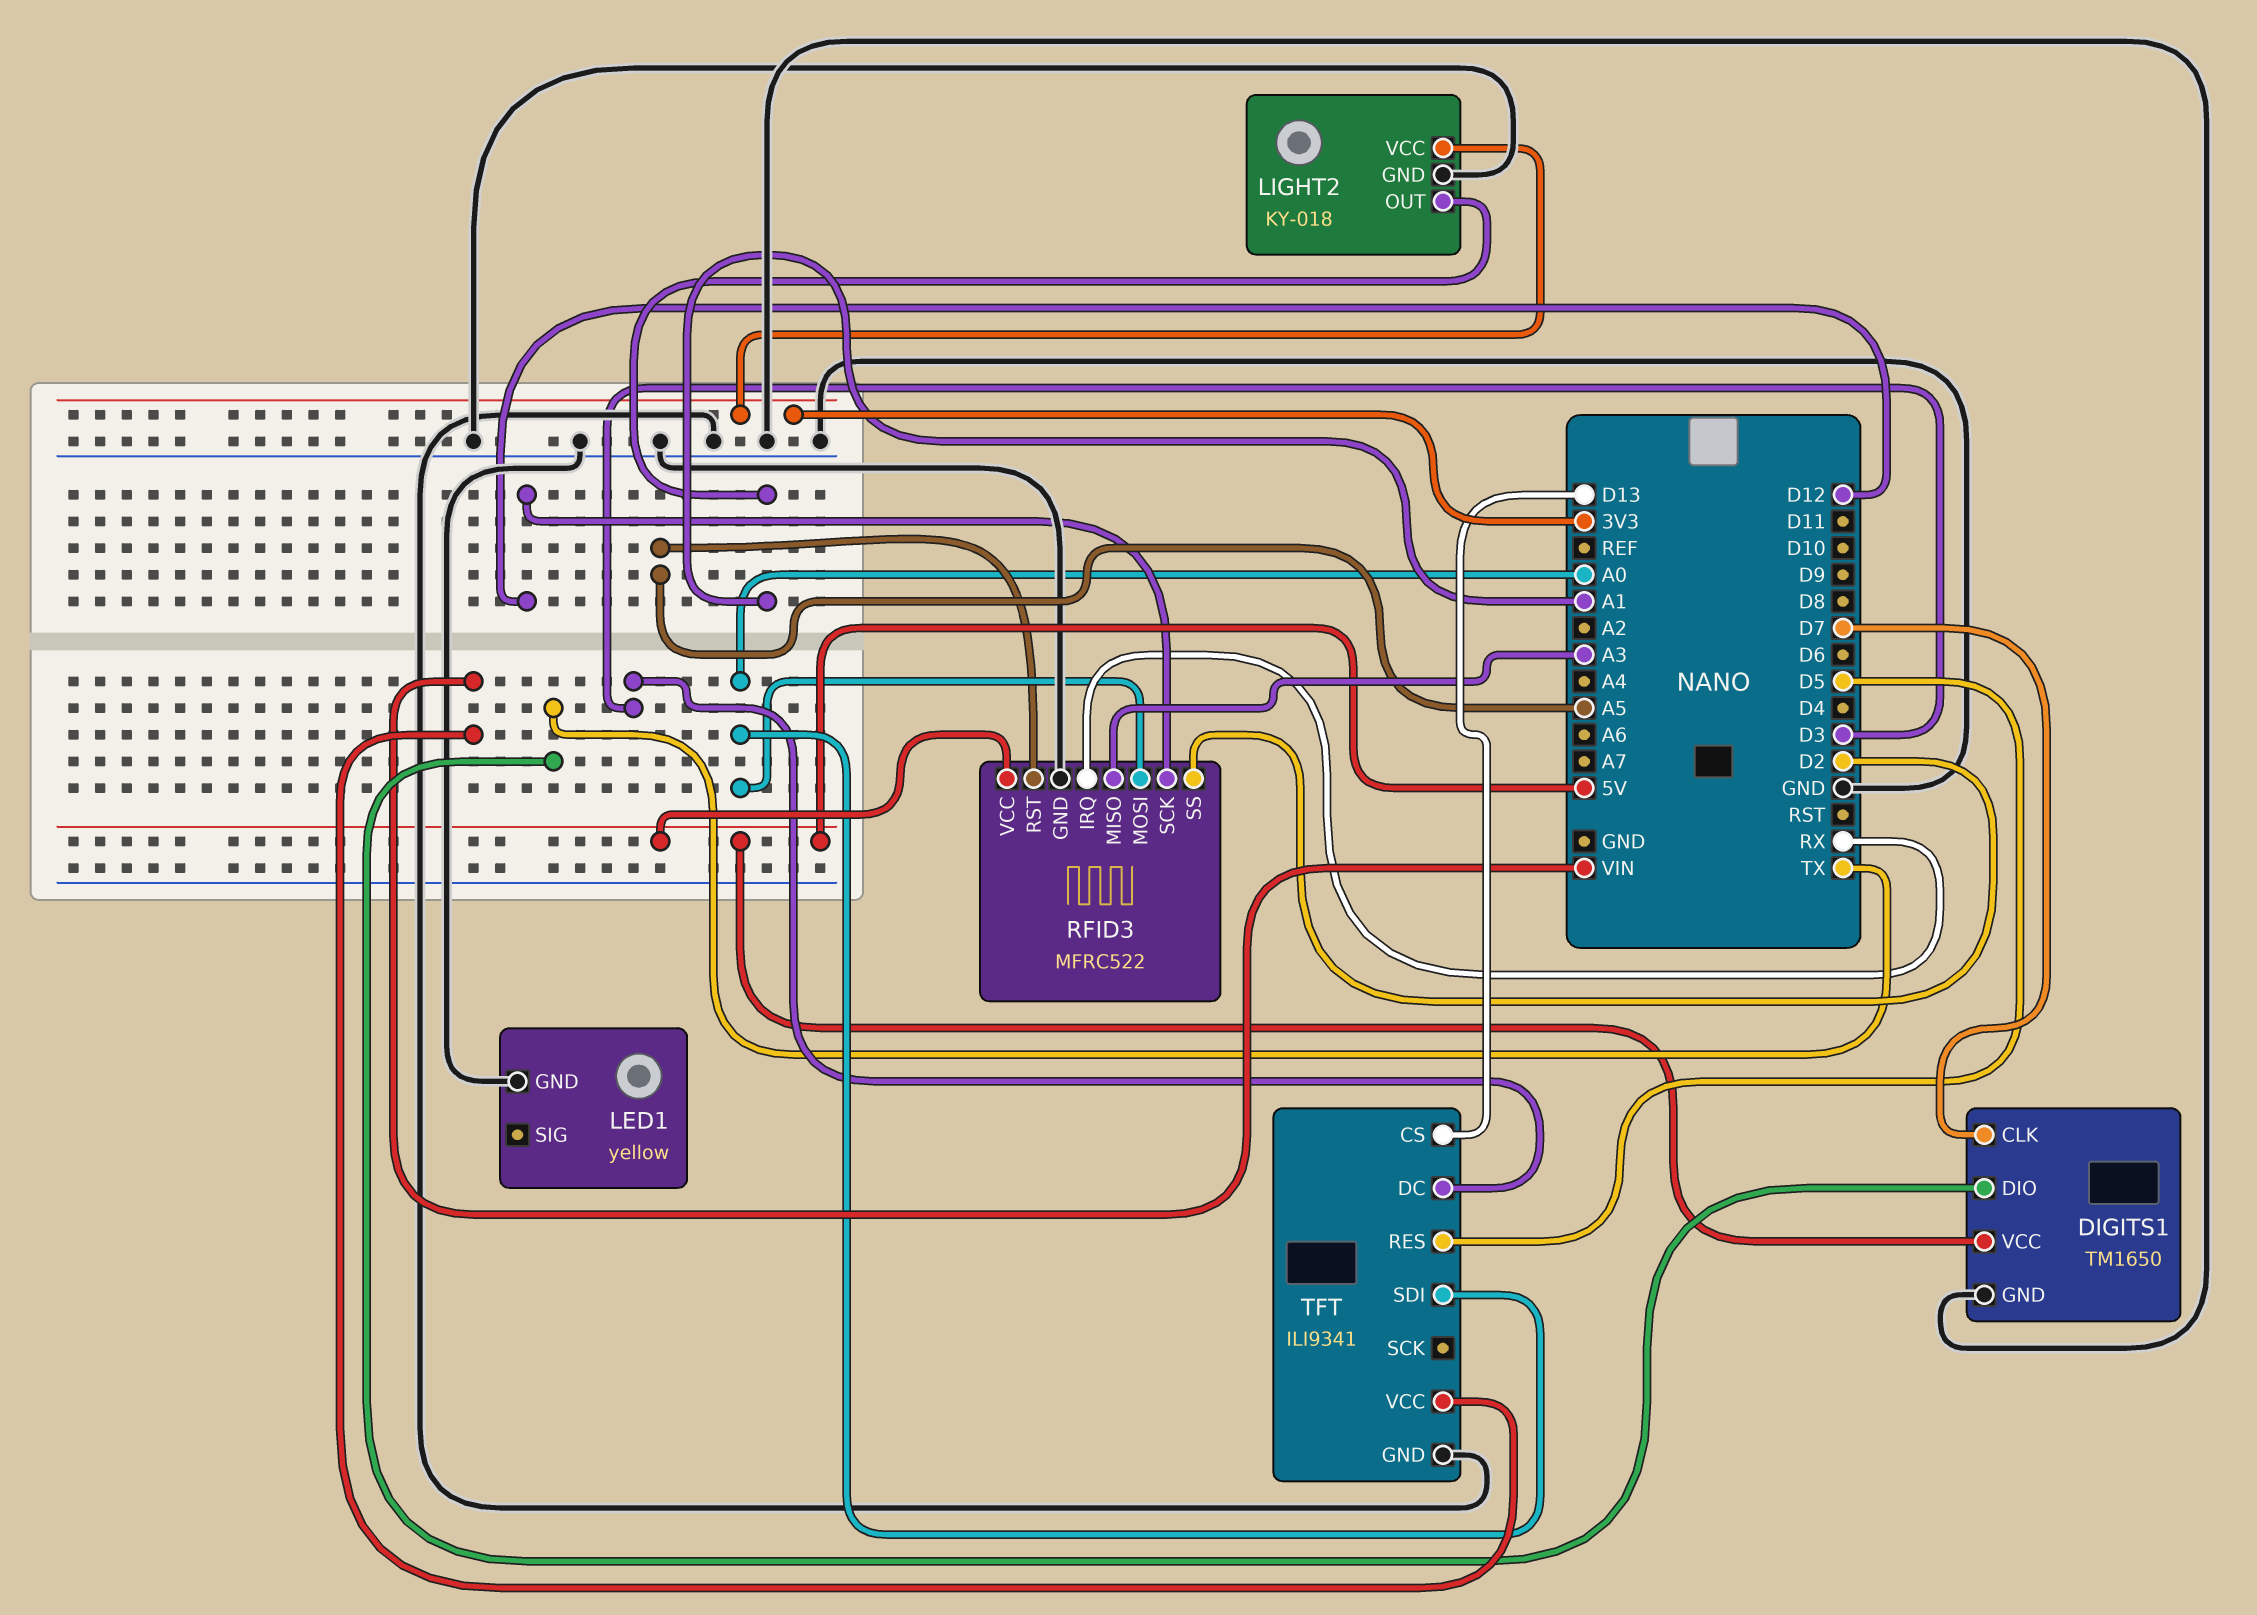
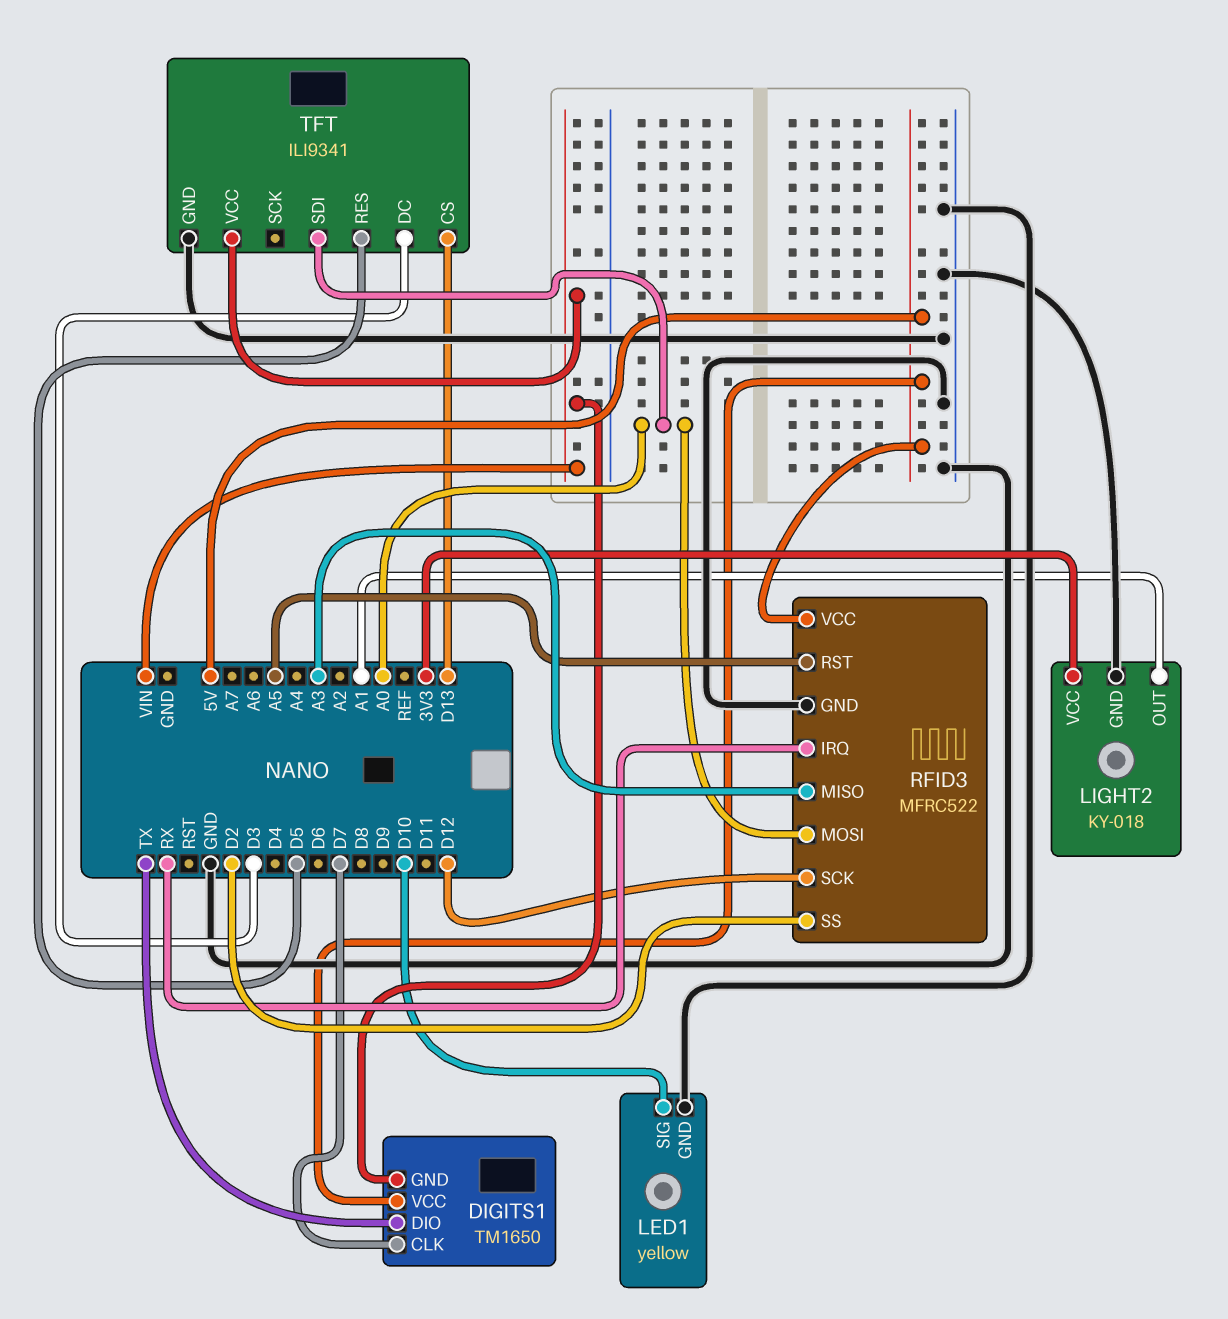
DIGITS1 pin GND: GND -> VIN
LED1 pin SIG: none -> D10

